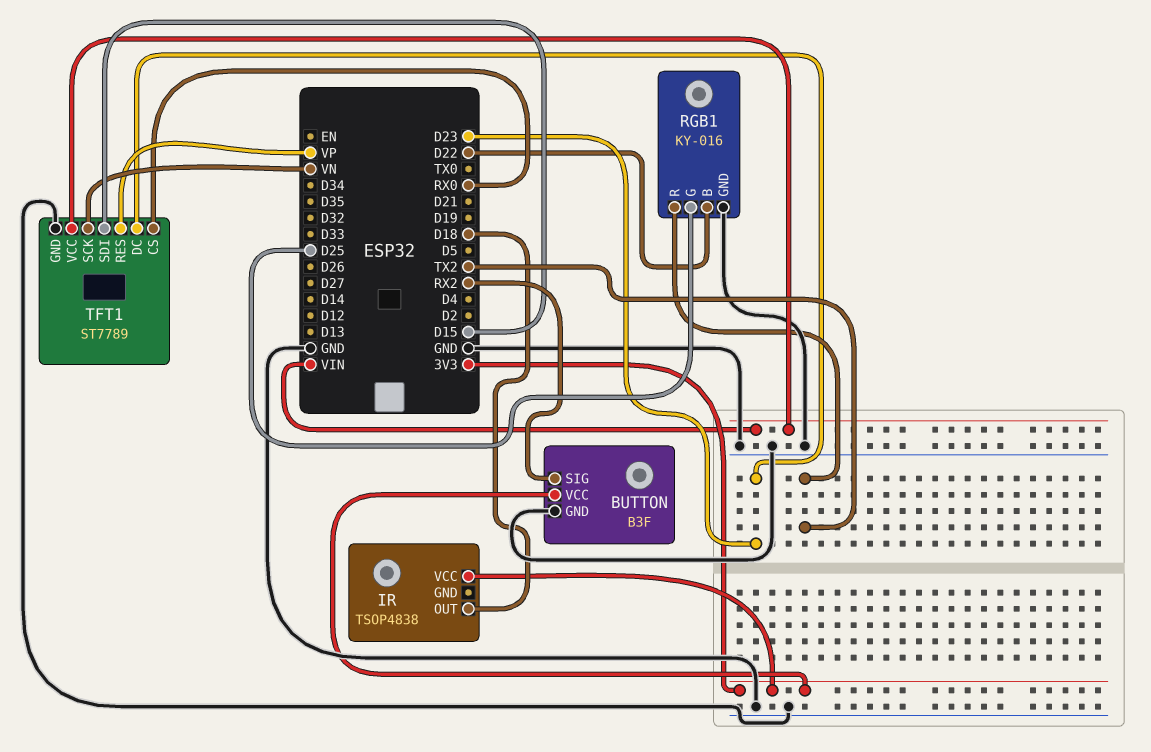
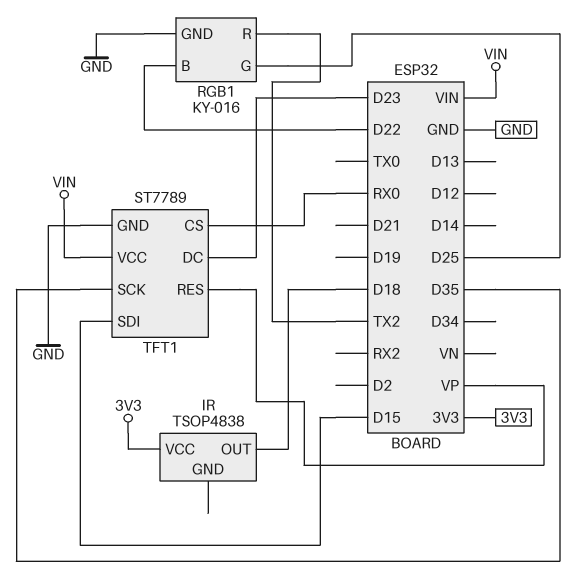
BUTTON: B3F -> none
BUTTON pin GND: GND -> none
BUTTON pin SIG: RX2 -> none
BUTTON pin VCC: 3V3 -> none
TFT1 pin SCK: VN -> D35

